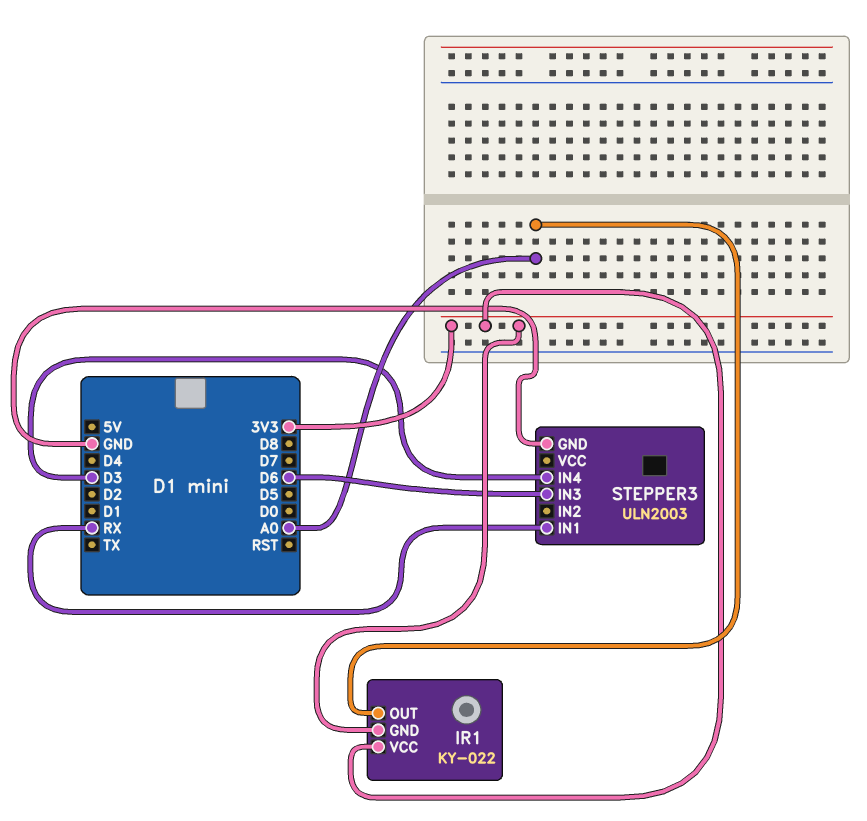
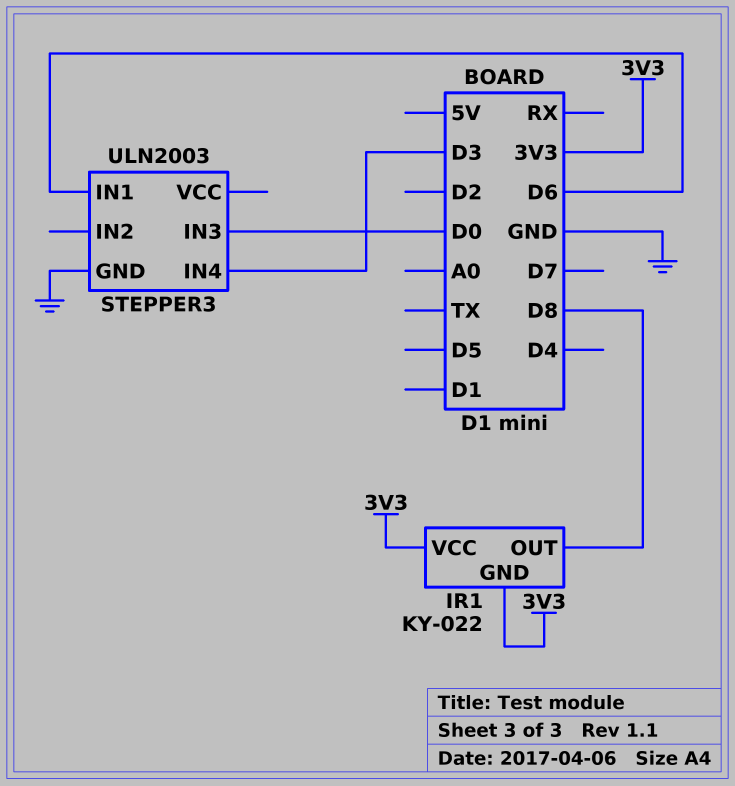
IR1 pin OUT: A0 -> D8
STEPPER3 pin IN1: RX -> D6
STEPPER3 pin IN3: D6 -> D0

